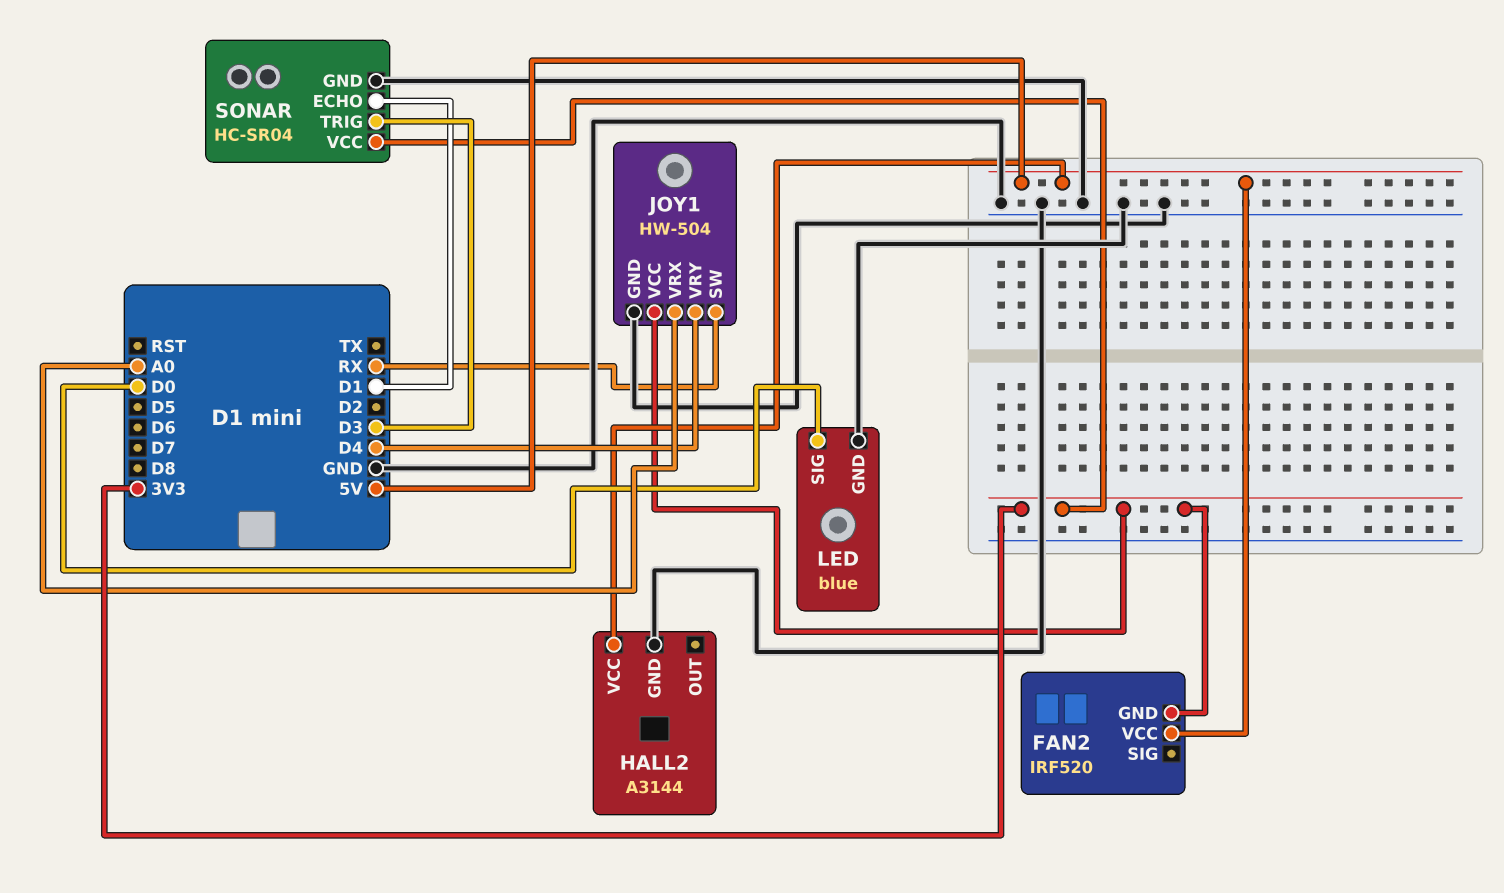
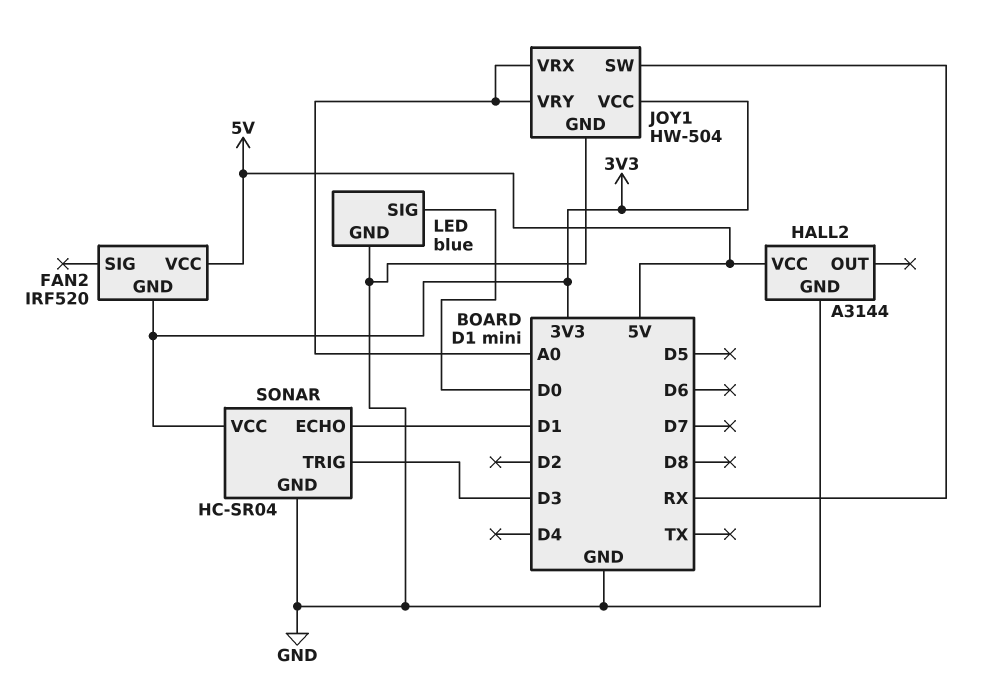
JOY1 pin VRY: D4 -> A0

